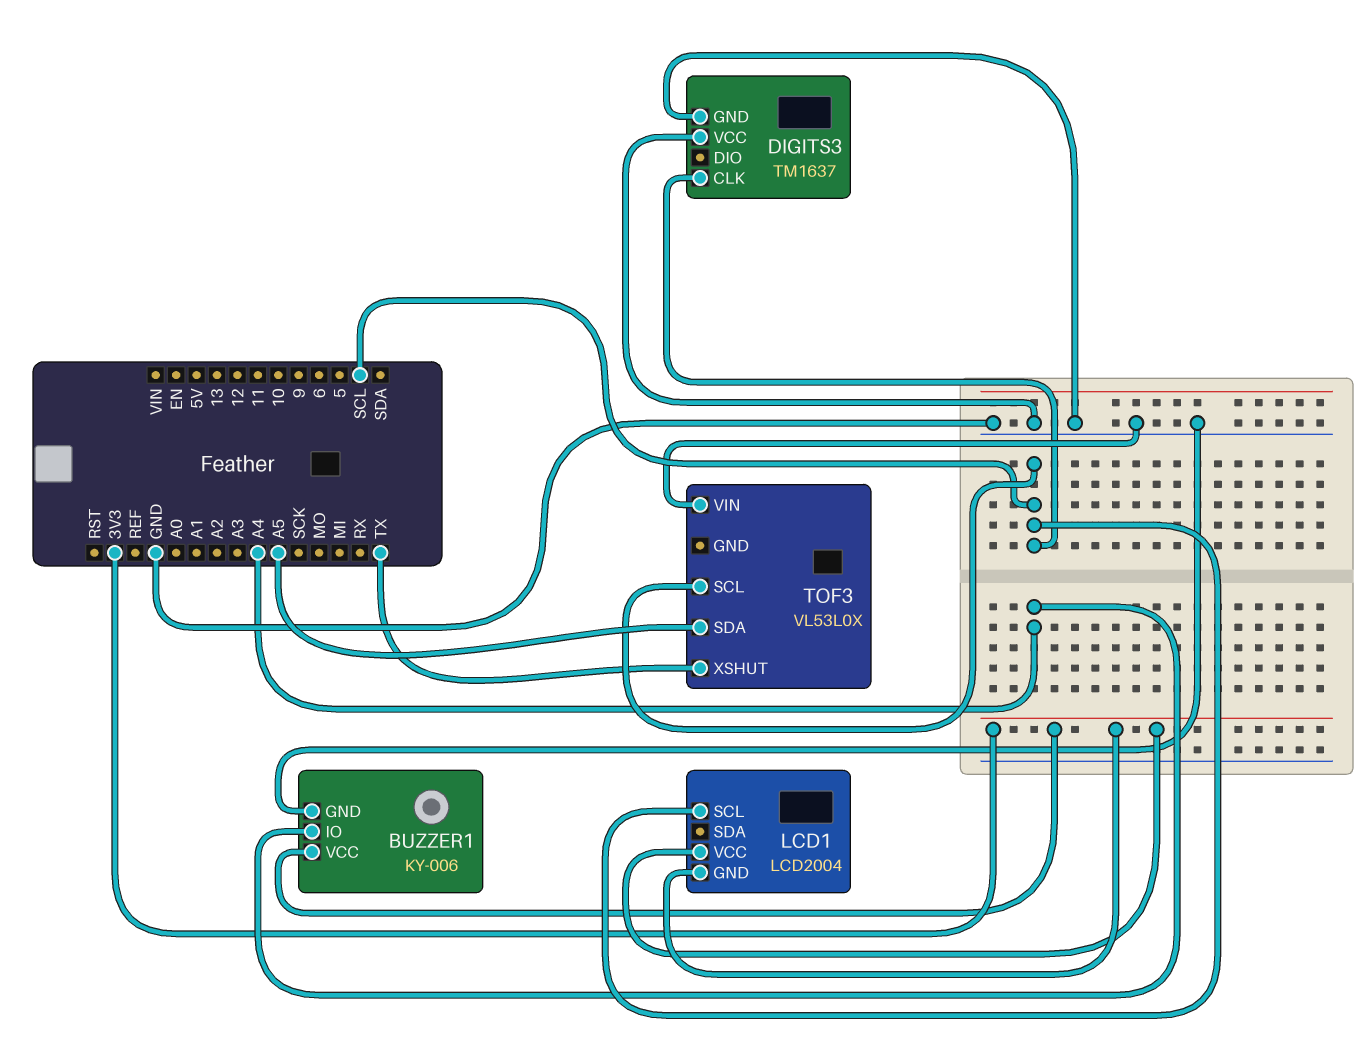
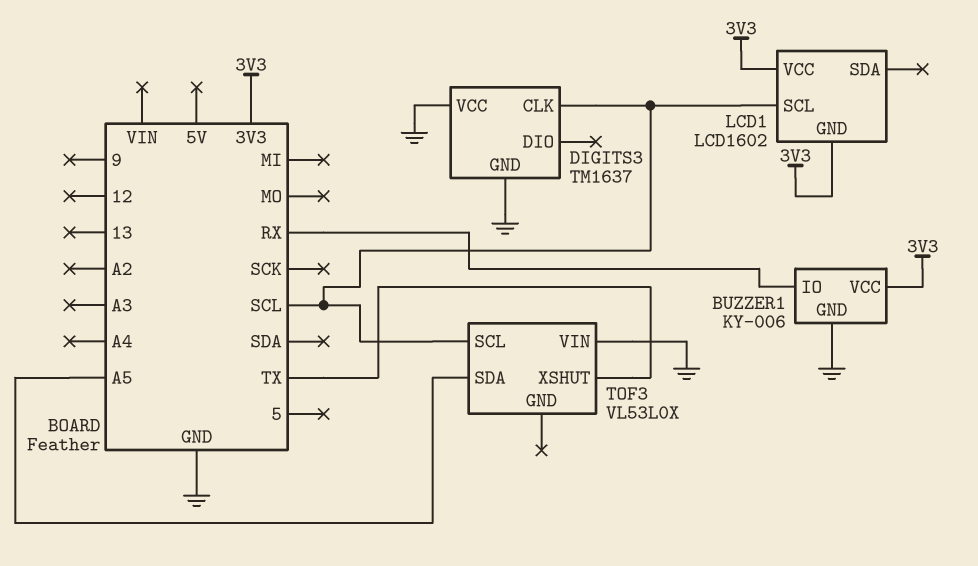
BUZZER1 pin IO: A4 -> RX
LCD1: LCD2004 -> LCD1602

